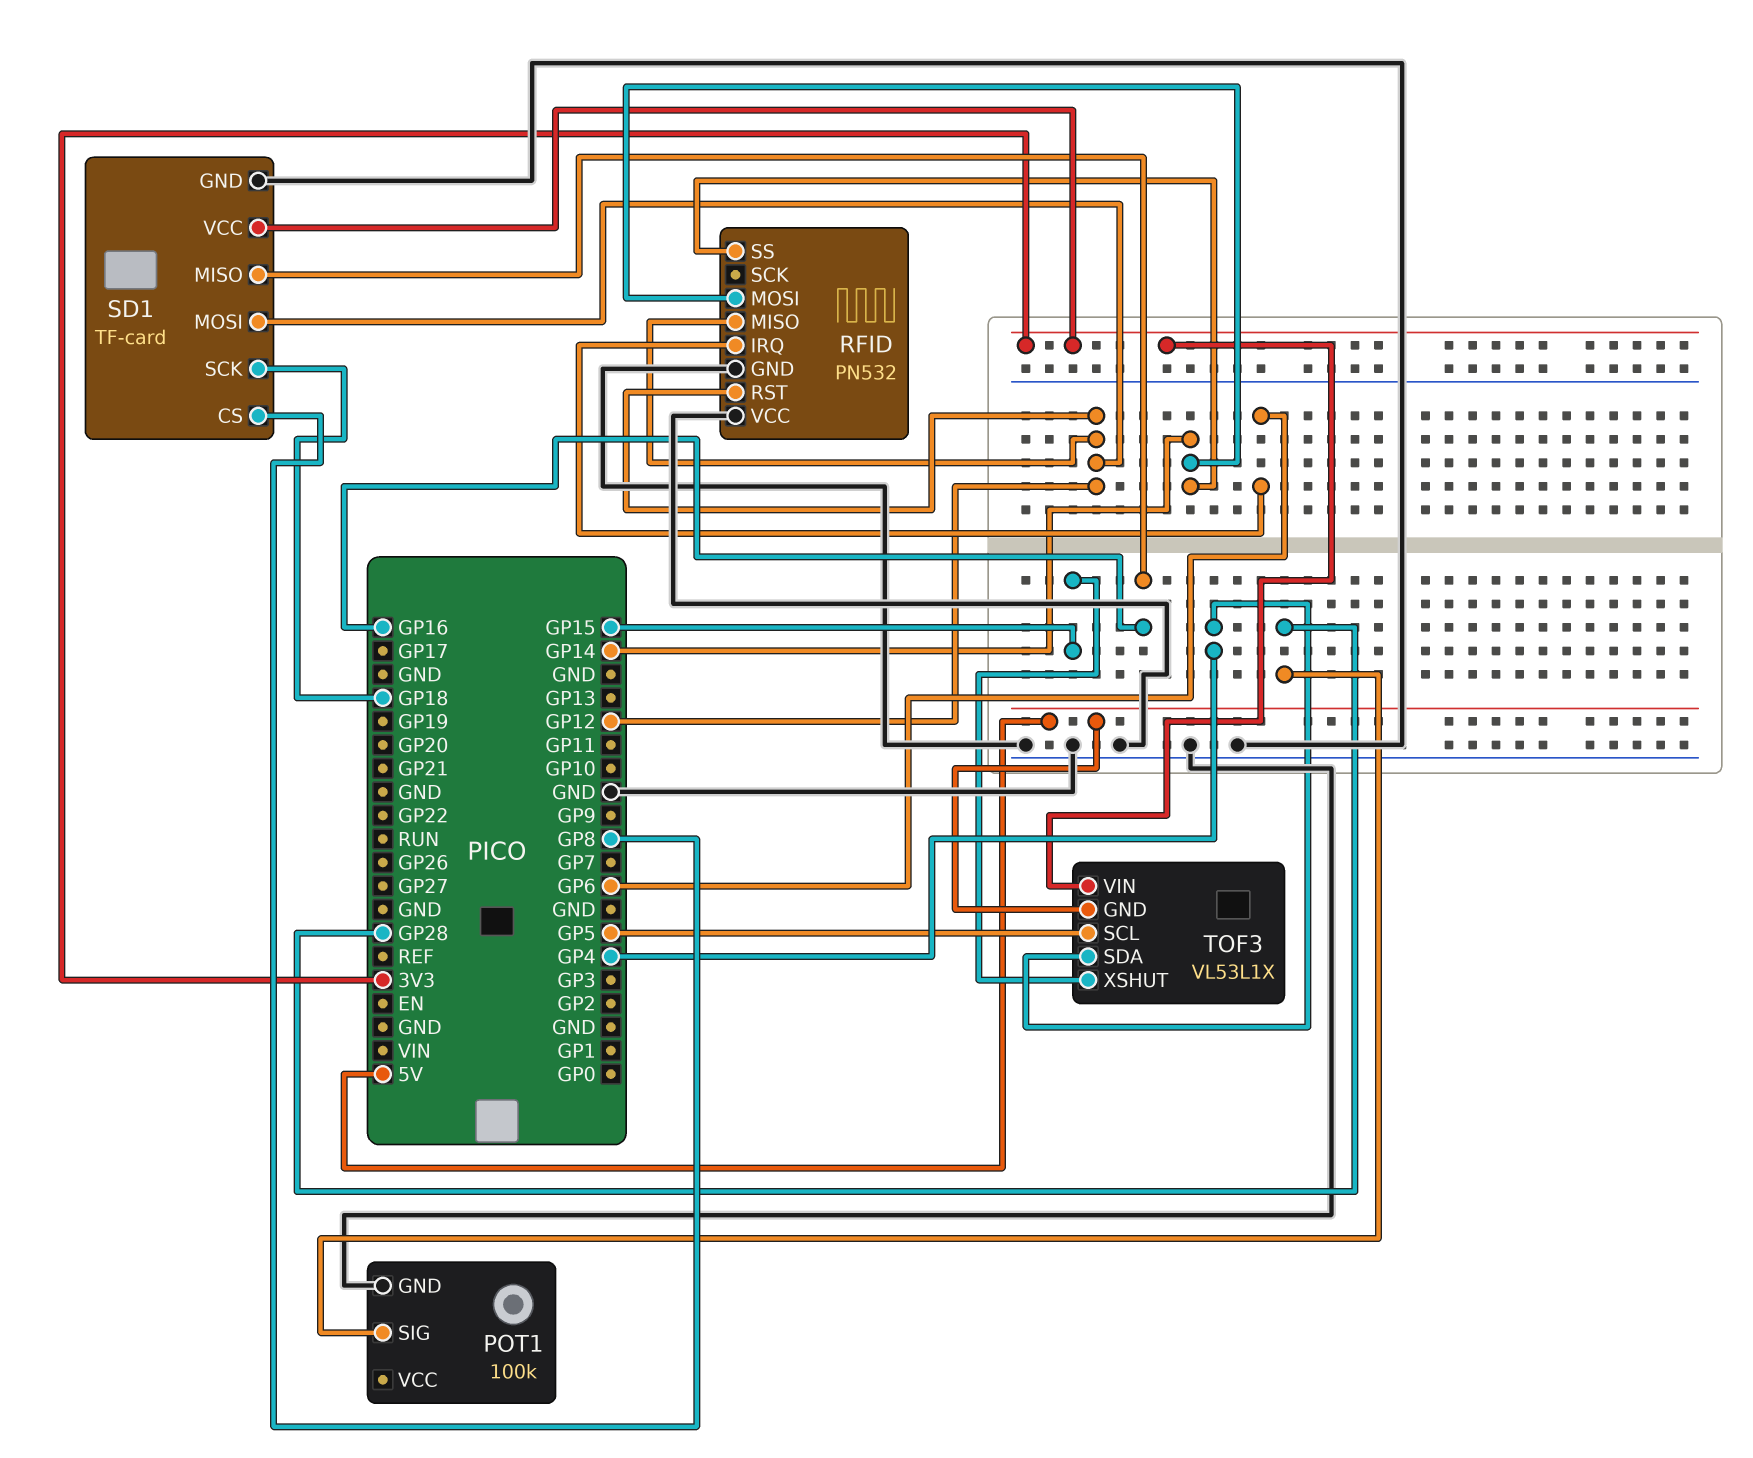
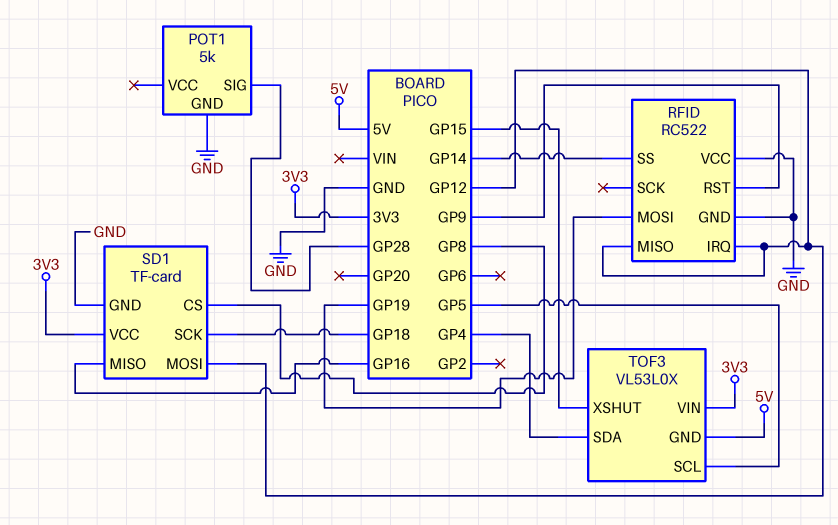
POT1: 100k -> 5k
RFID: PN532 -> RC522
RFID pin IRQ: GP6 -> GP12
RFID pin MOSI: GP14 -> GP19
RFID pin RST: GP12 -> GP9
TOF3: VL53L1X -> VL53L0X

